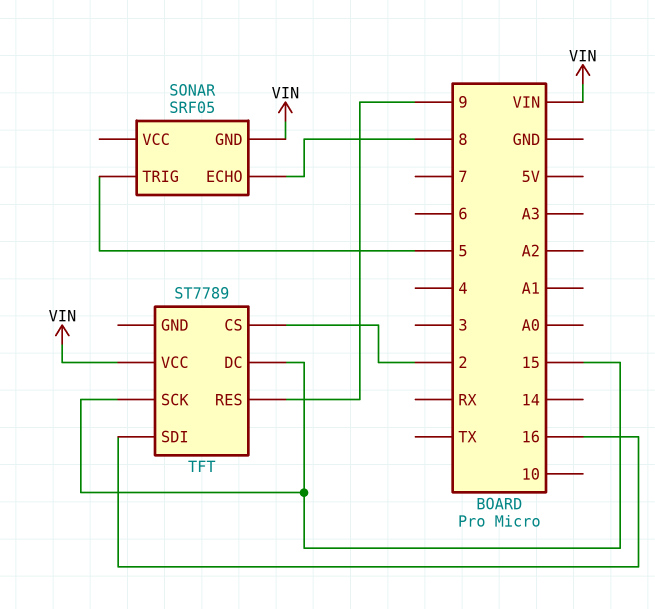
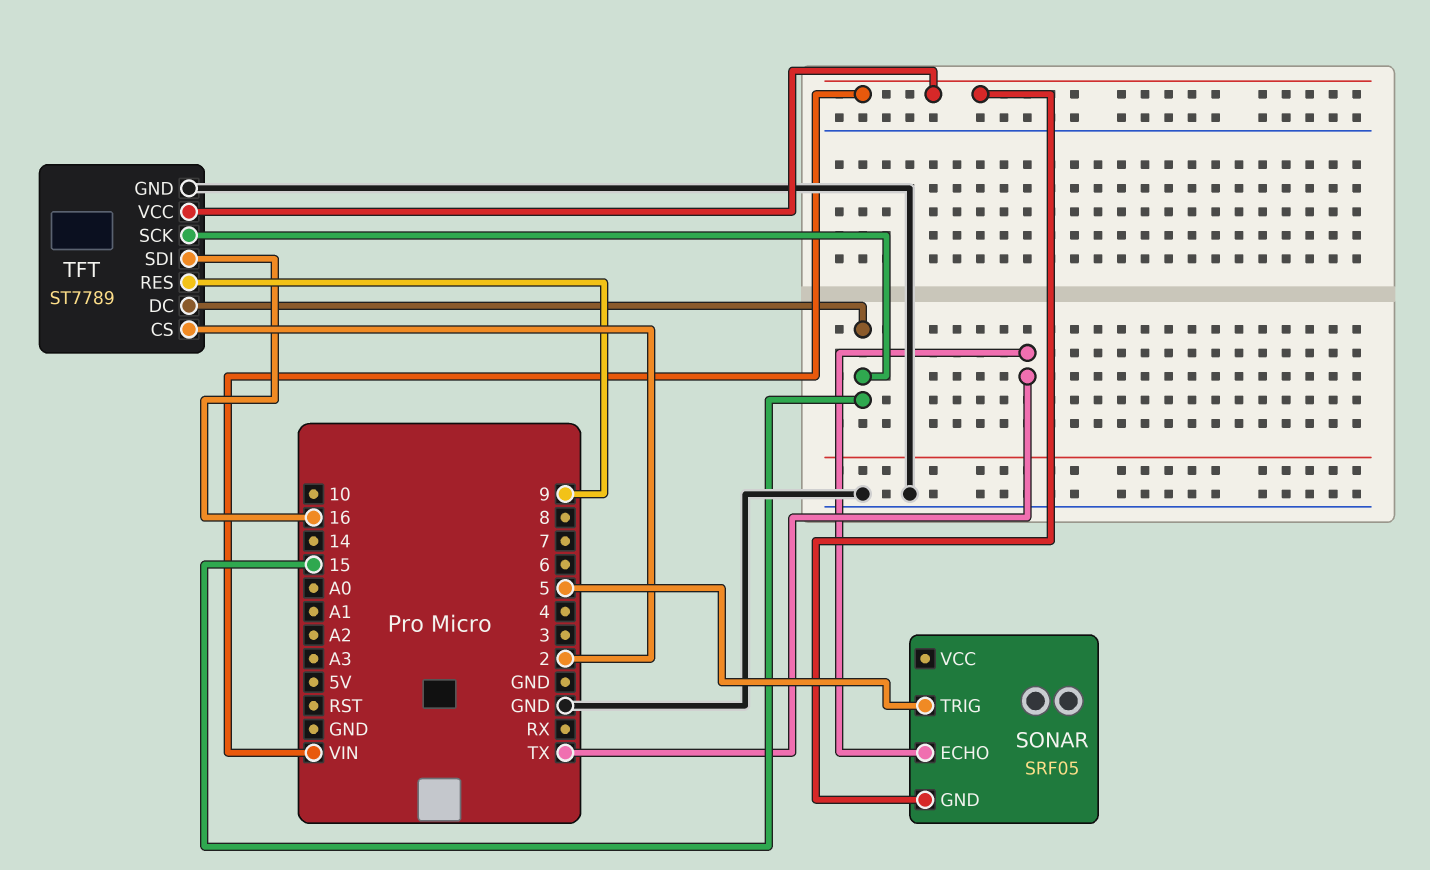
SONAR pin ECHO: 8 -> TX
TFT pin GND: none -> GND

